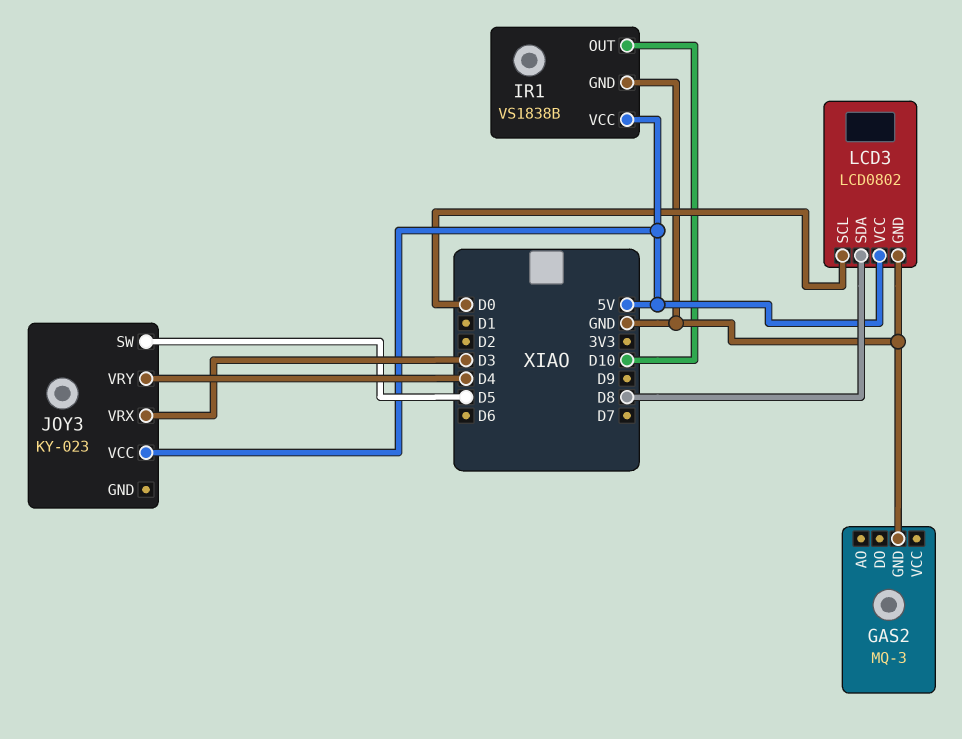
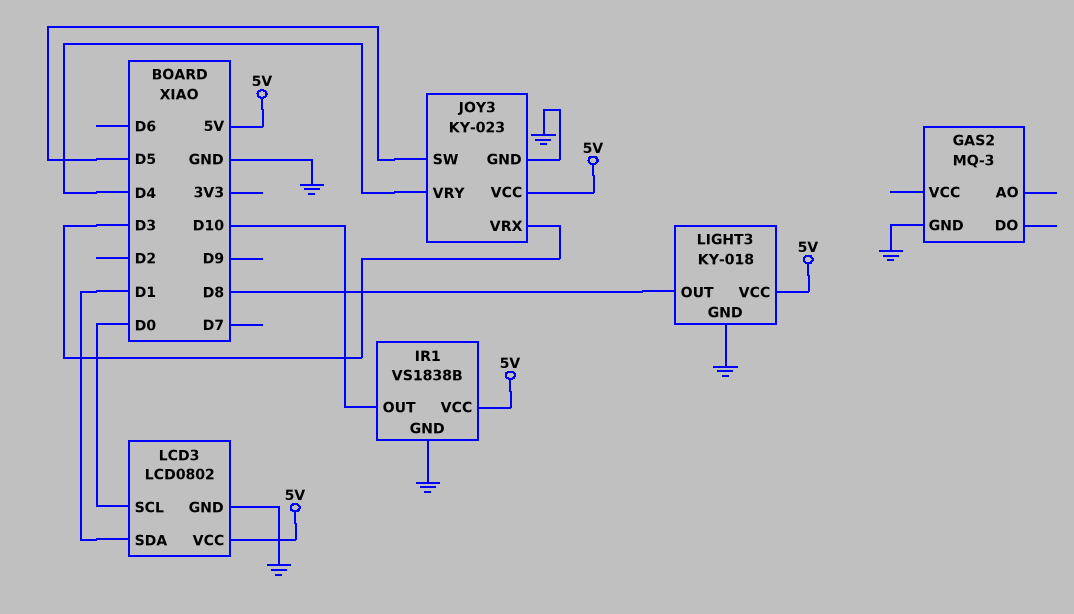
JOY3 pin GND: none -> GND
LCD3 pin SDA: D8 -> D1
LIGHT3: none -> KY-018
LIGHT3 pin GND: none -> GND
LIGHT3 pin OUT: none -> D8
LIGHT3 pin VCC: none -> 5V

